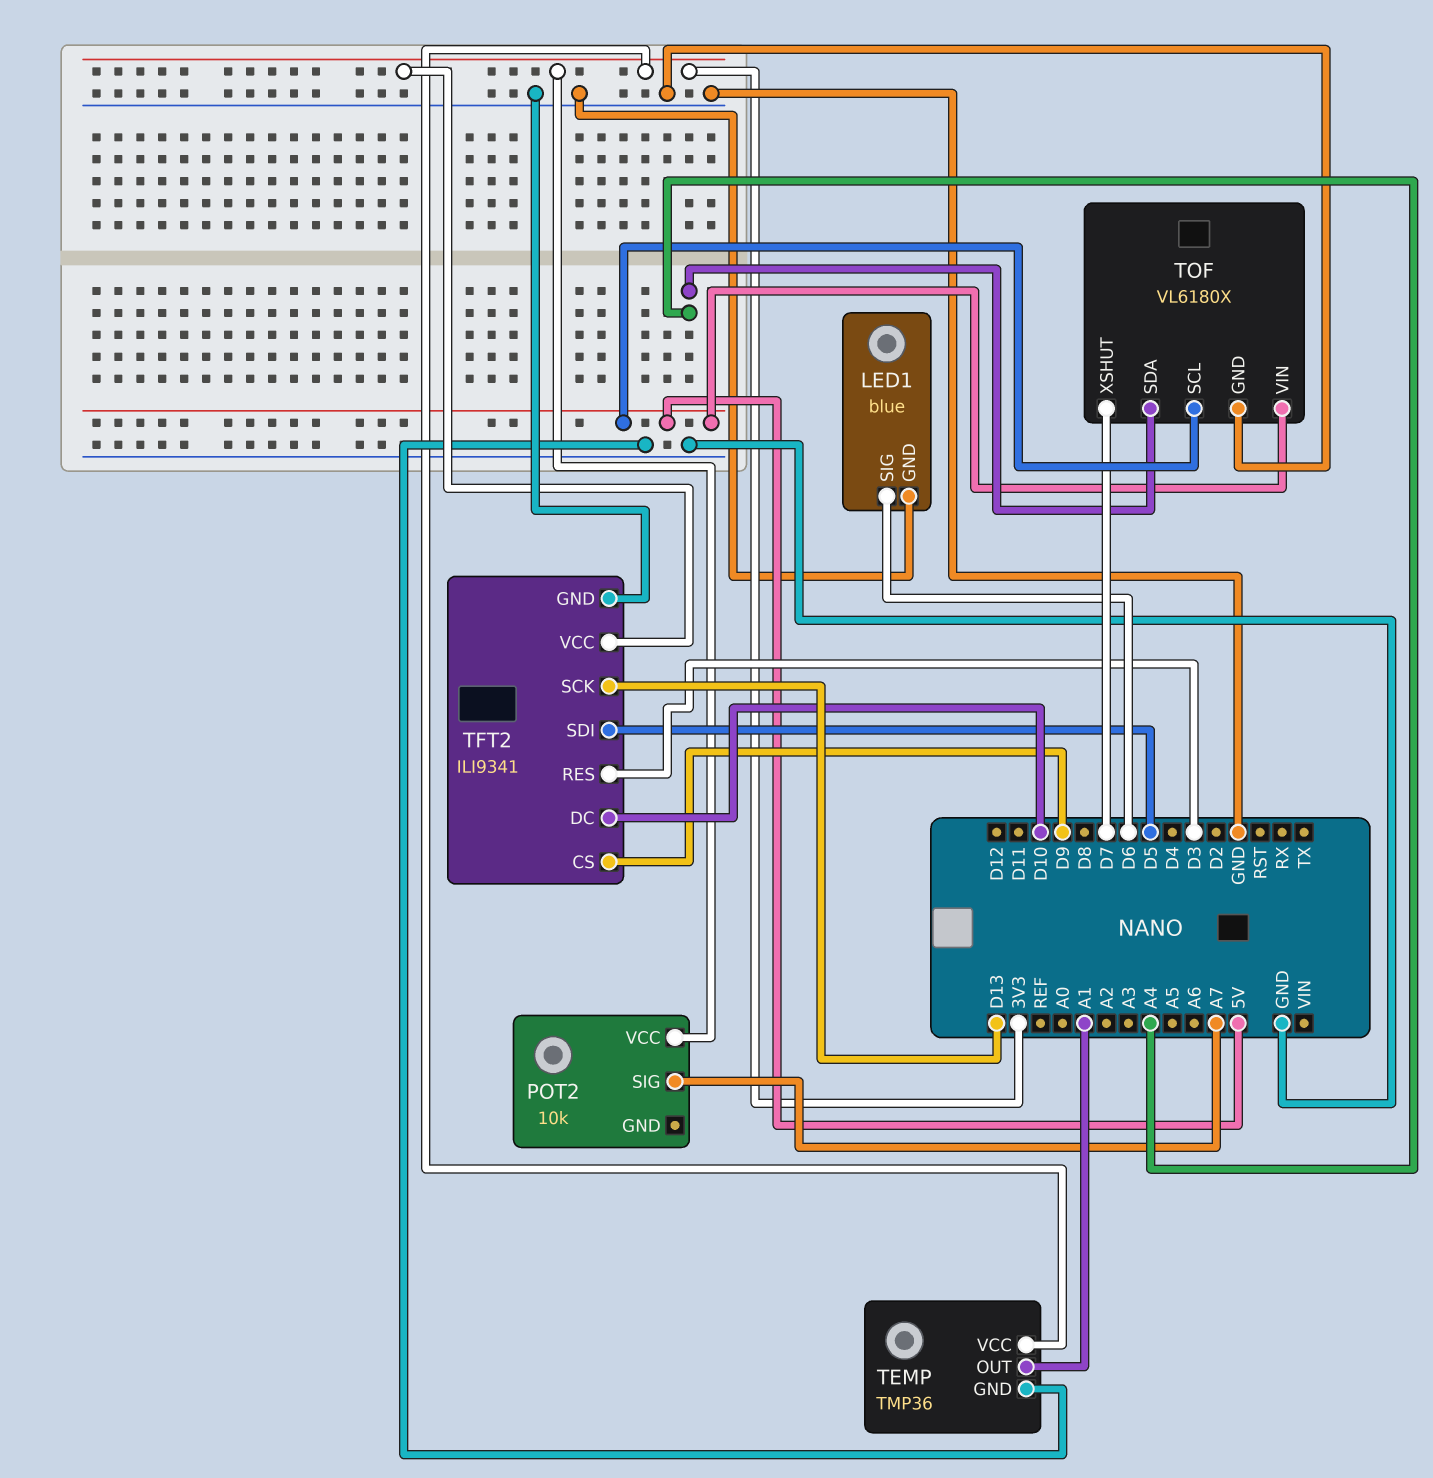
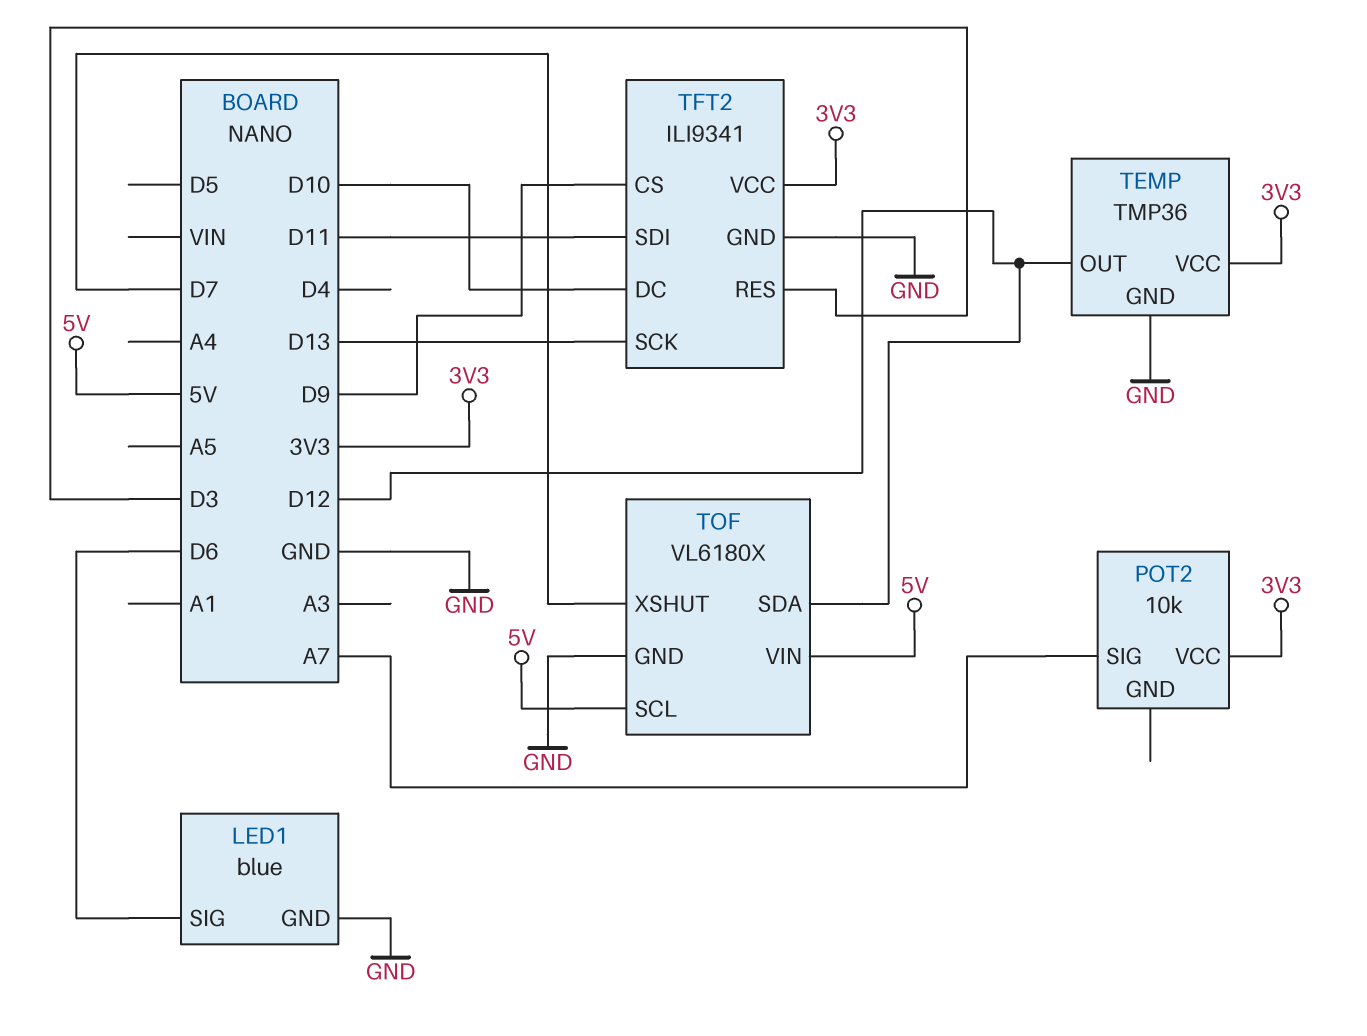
TEMP pin OUT: A1 -> D12
TFT2 pin SDI: D5 -> D11
TOF pin SDA: A4 -> D12

